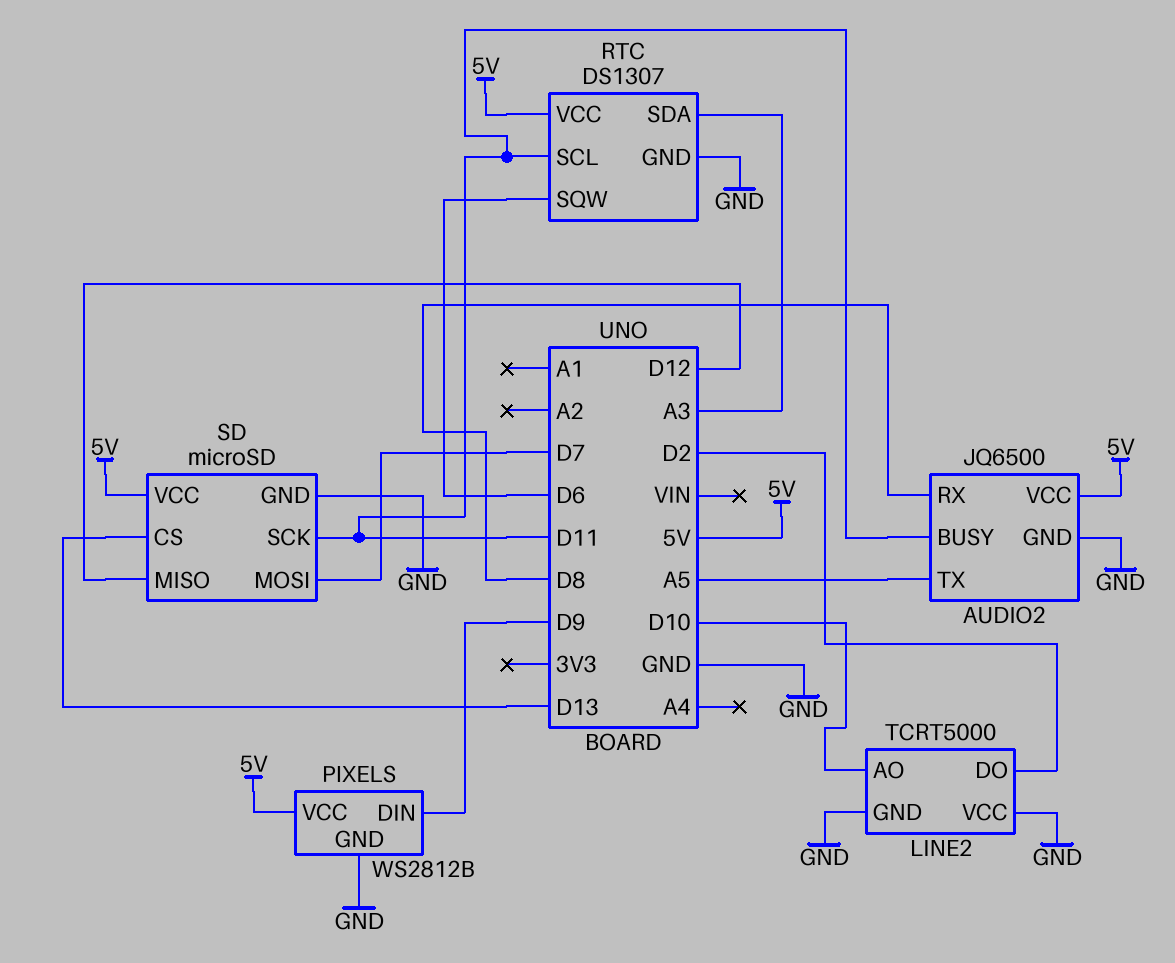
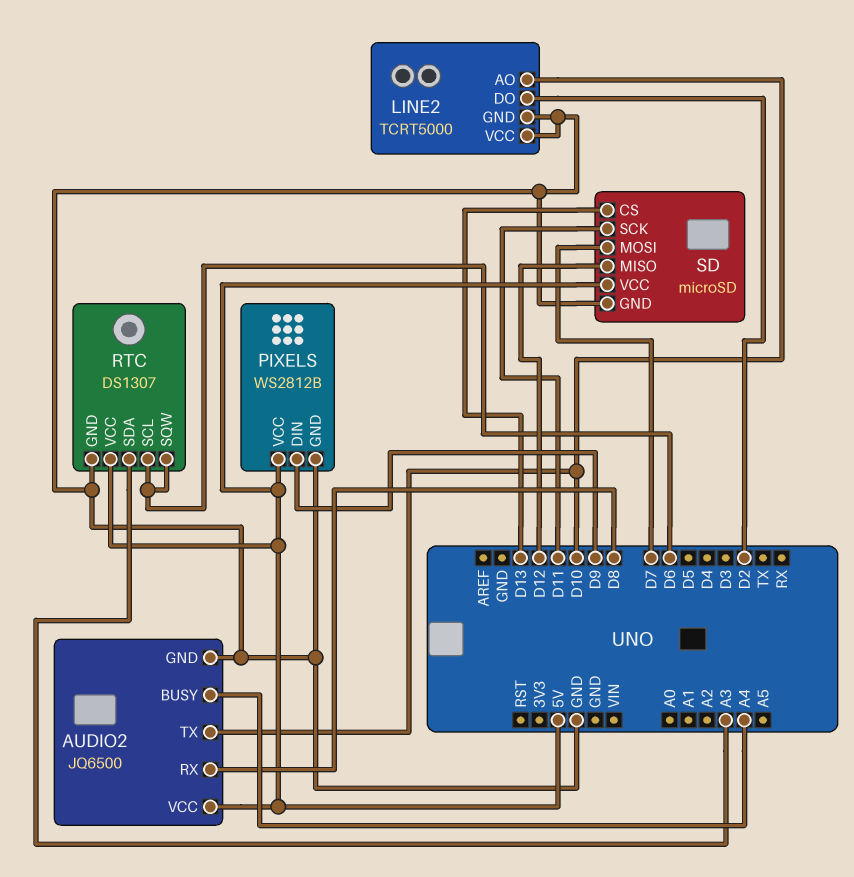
AUDIO2 pin BUSY: D11 -> A4
AUDIO2 pin TX: A5 -> D10
RTC pin SCL: D11 -> D6

